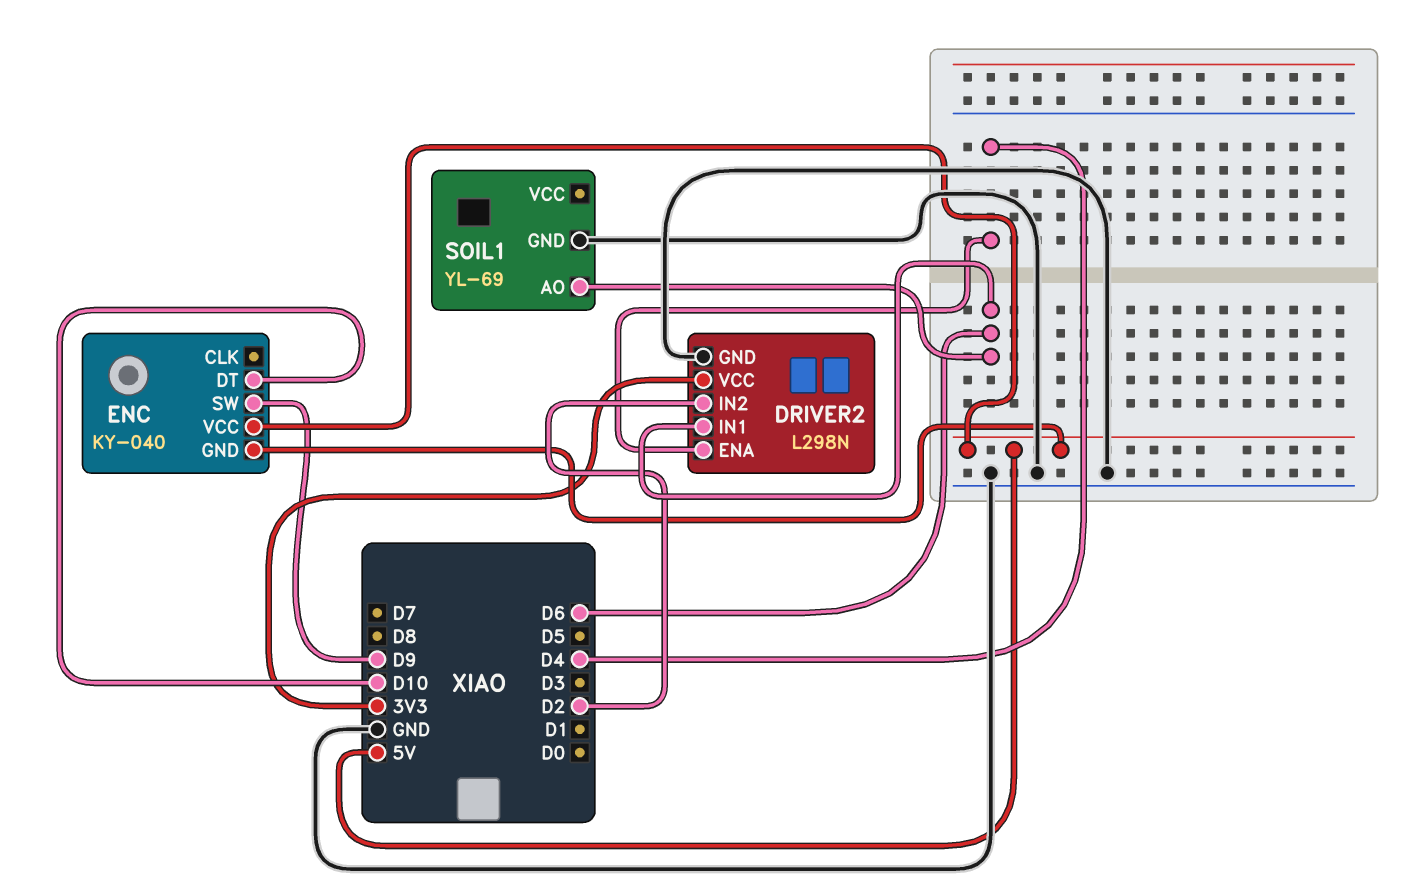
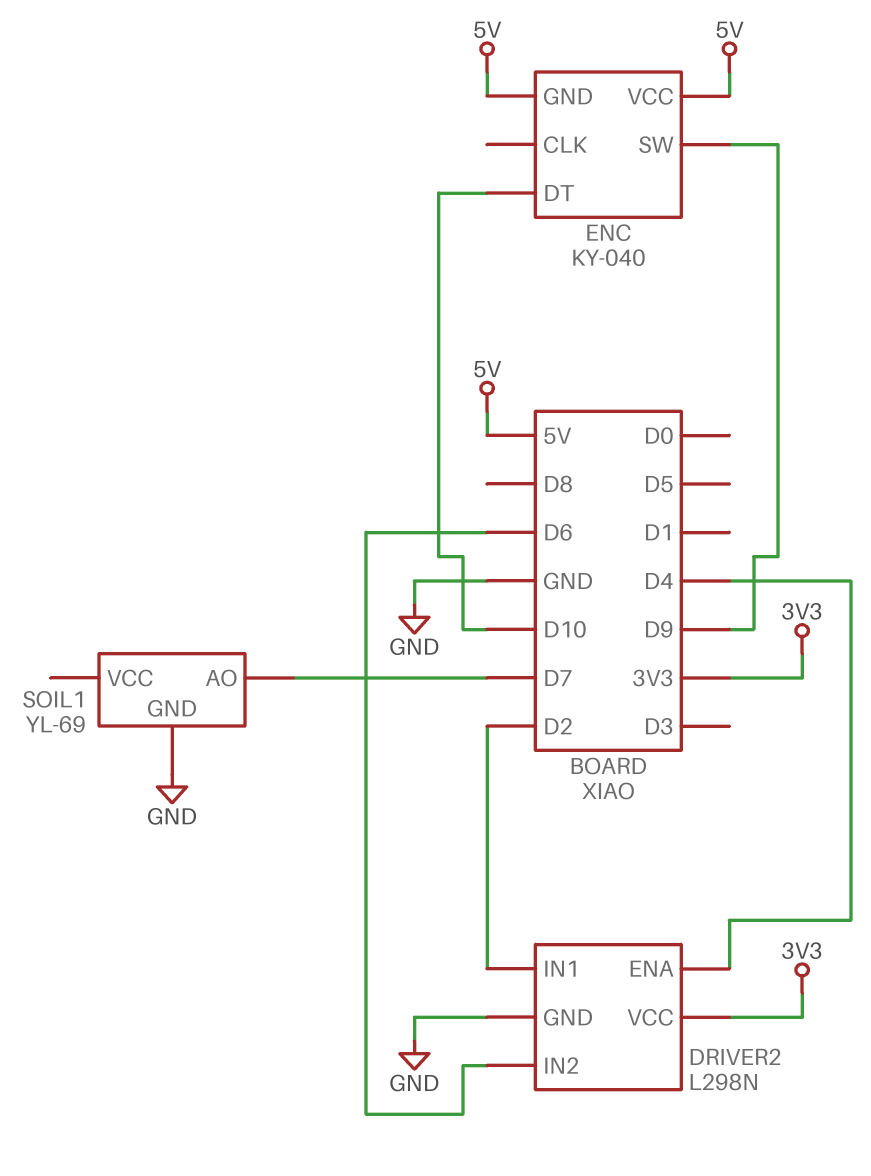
DRIVER2 pin IN1: D6 -> D2
DRIVER2 pin IN2: D2 -> D6
SOIL1 pin AO: D6 -> D7

